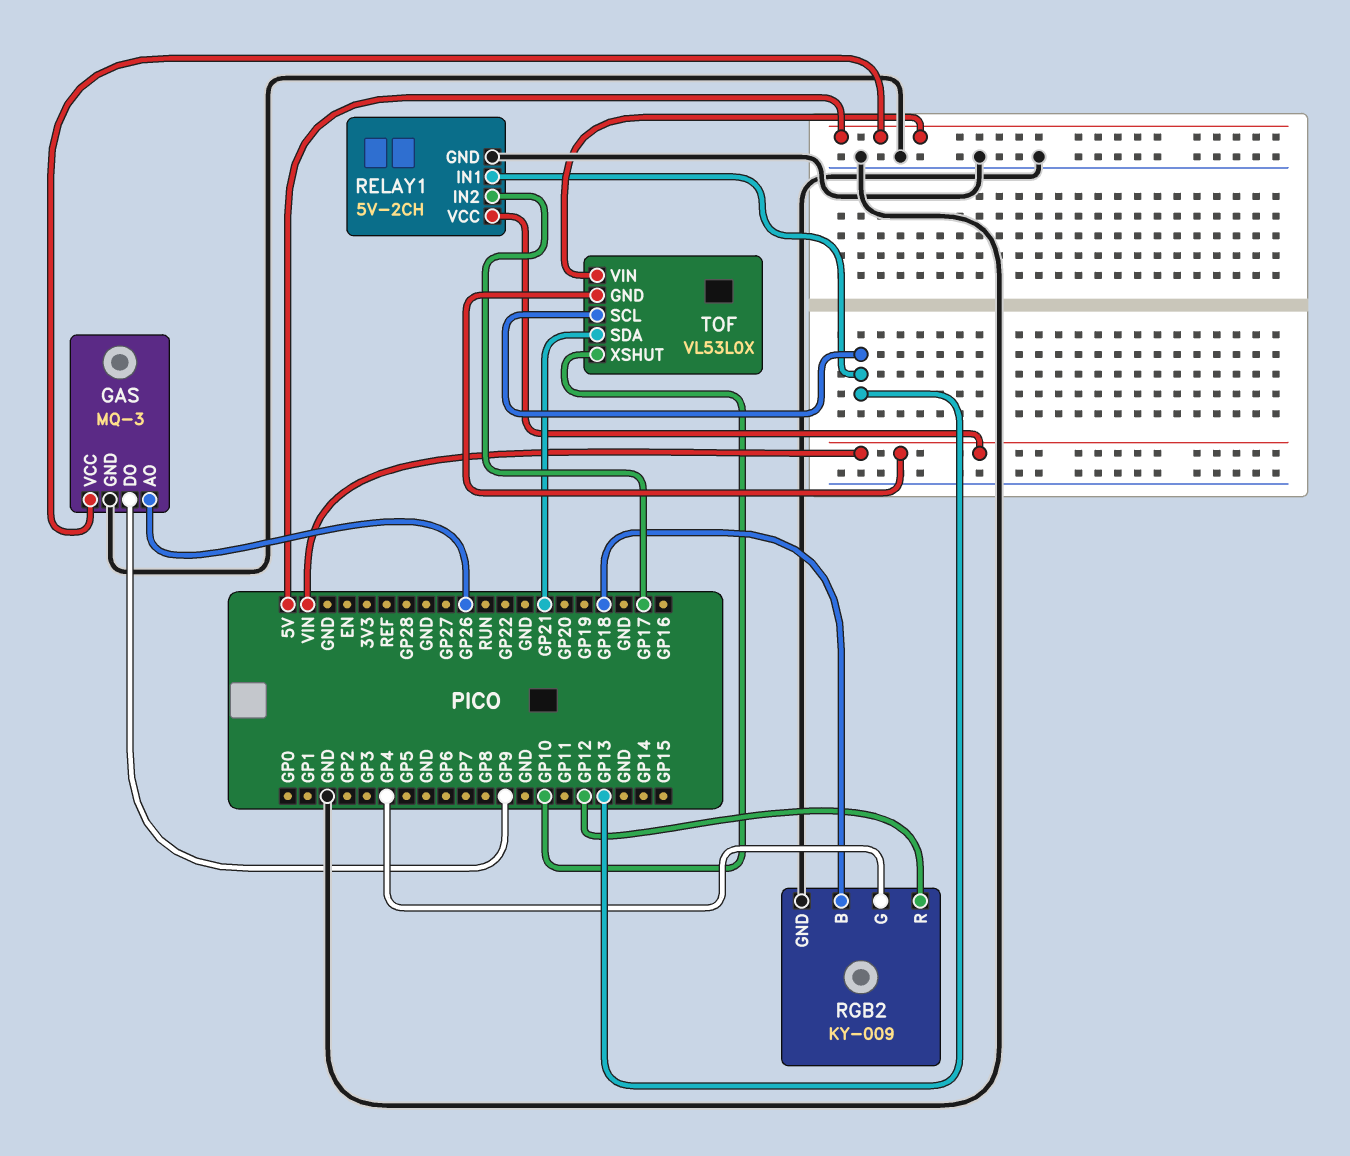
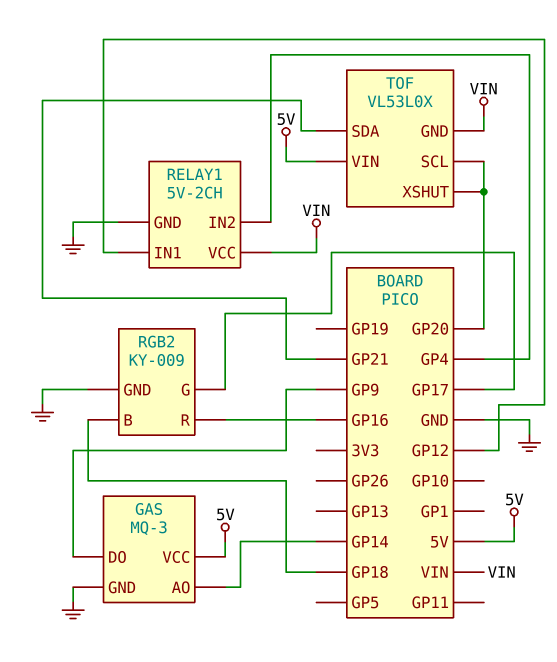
GAS pin AO: GP26 -> GP14
RELAY1 pin IN1: GP13 -> GP12
RELAY1 pin IN2: GP17 -> GP4
RGB2 pin G: GP4 -> GP17
RGB2 pin R: GP12 -> GP16
TOF pin SCL: GP13 -> GP20
TOF pin XSHUT: GP10 -> GP20

